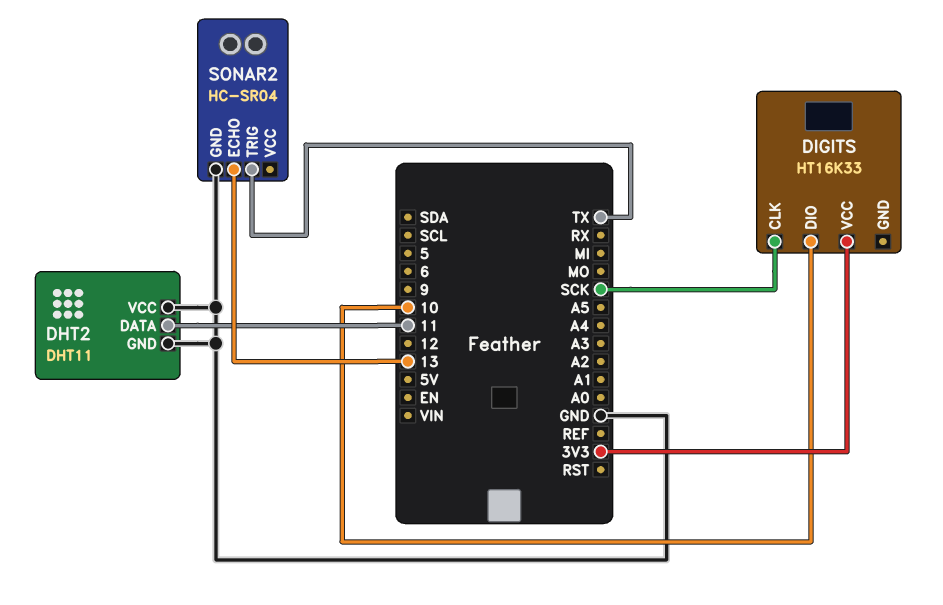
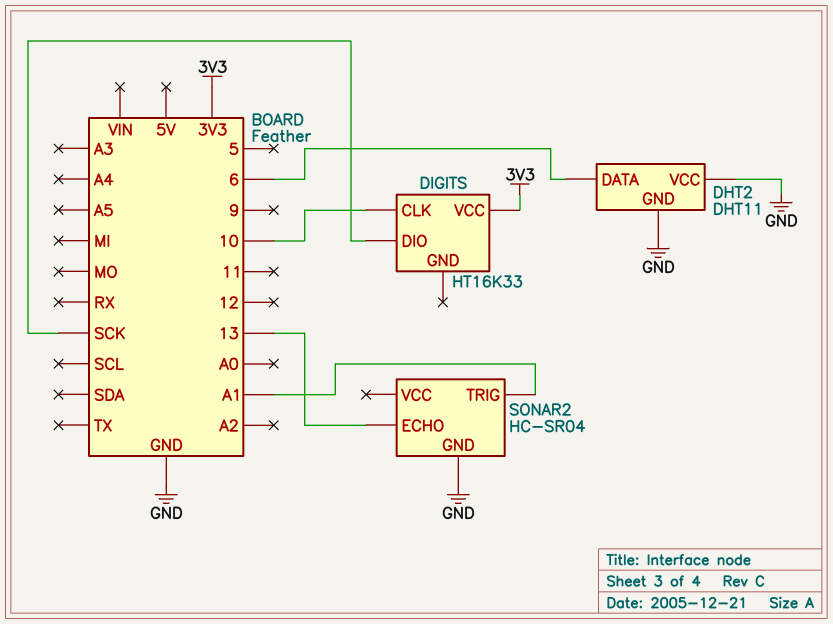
DHT2 pin DATA: 11 -> 6
DIGITS pin CLK: SCK -> 10
DIGITS pin DIO: 10 -> SCK
SONAR2 pin TRIG: TX -> A1

